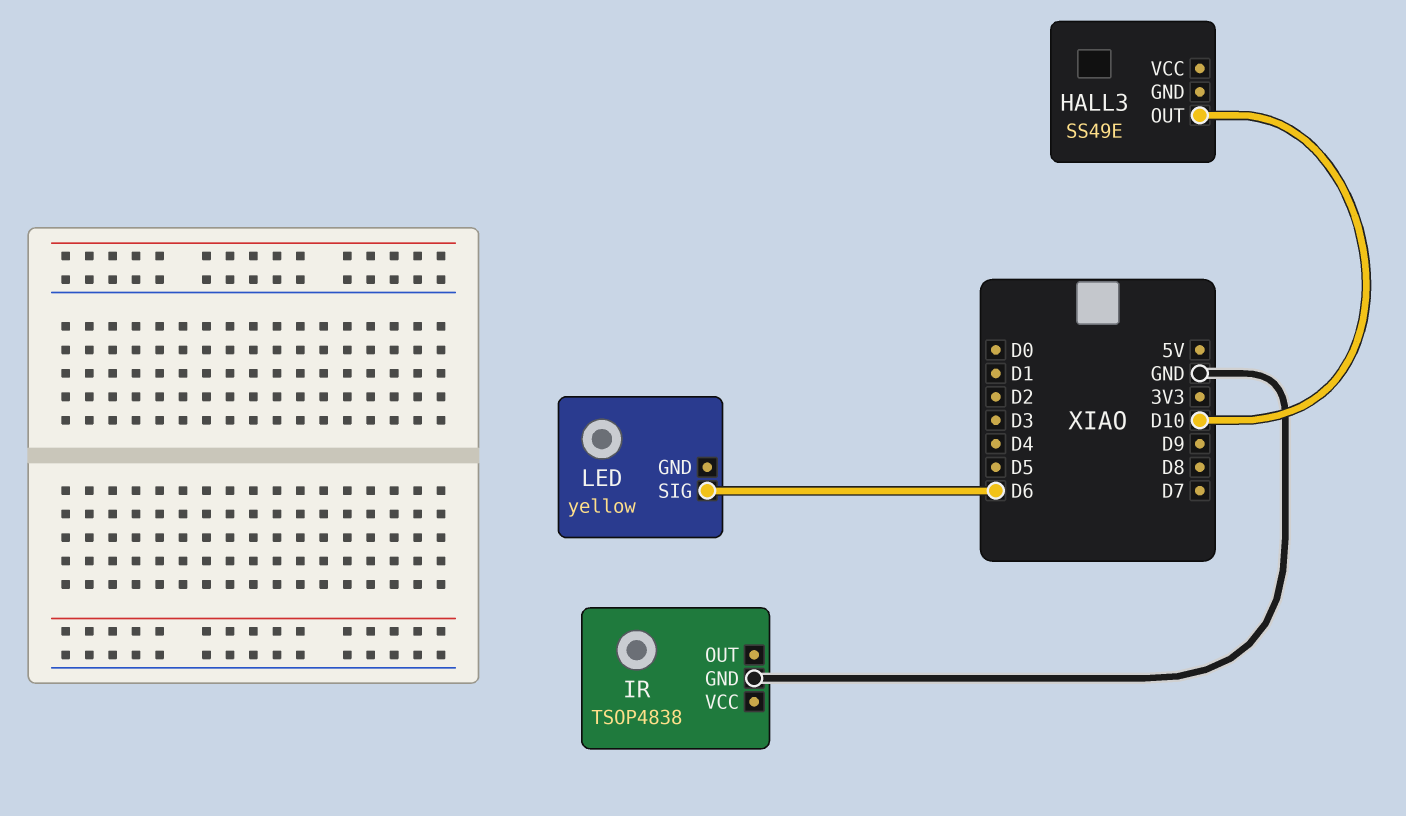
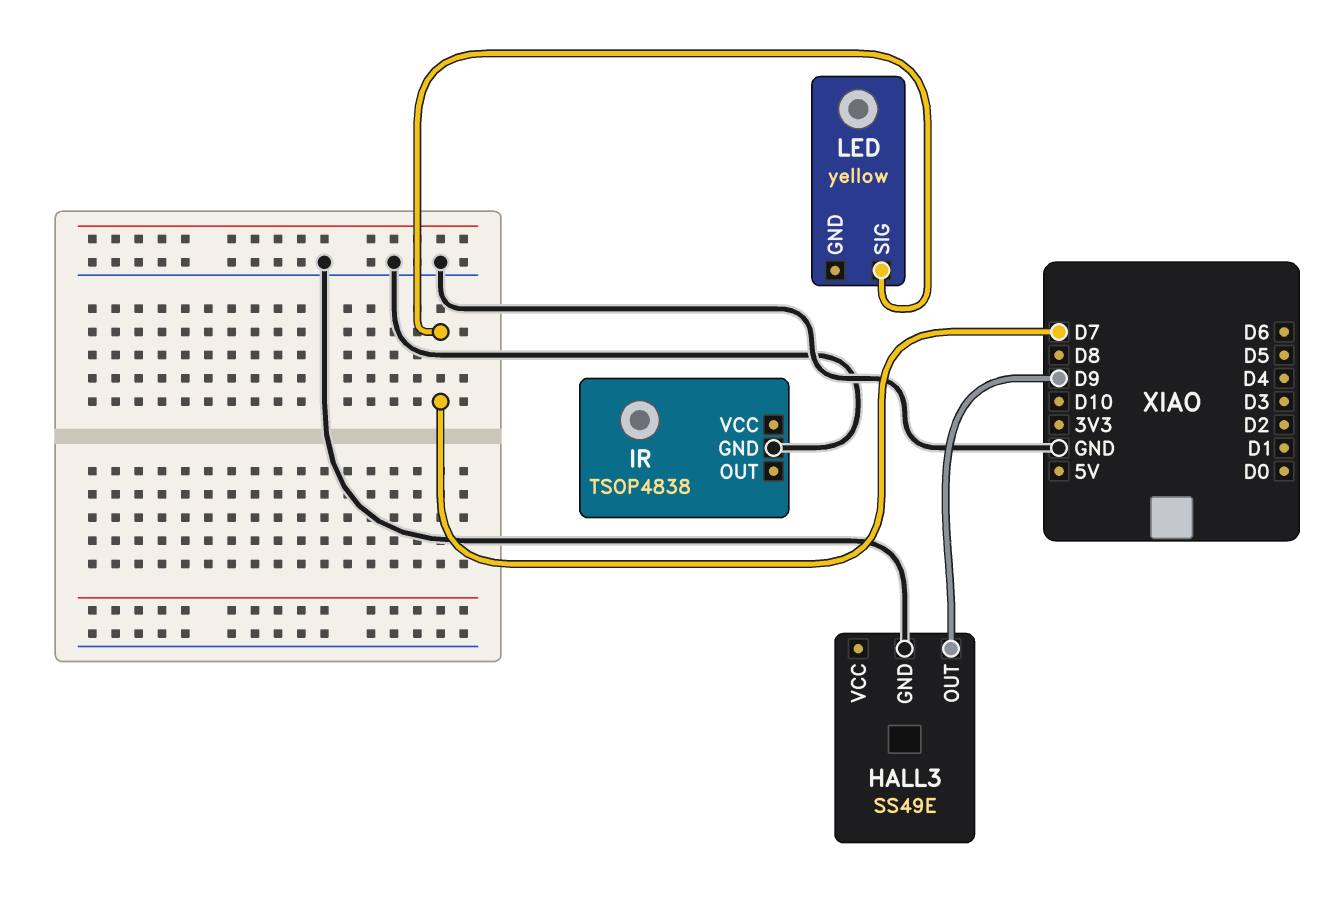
HALL3 pin GND: none -> GND
HALL3 pin OUT: D10 -> D9
LED pin SIG: D6 -> D7

